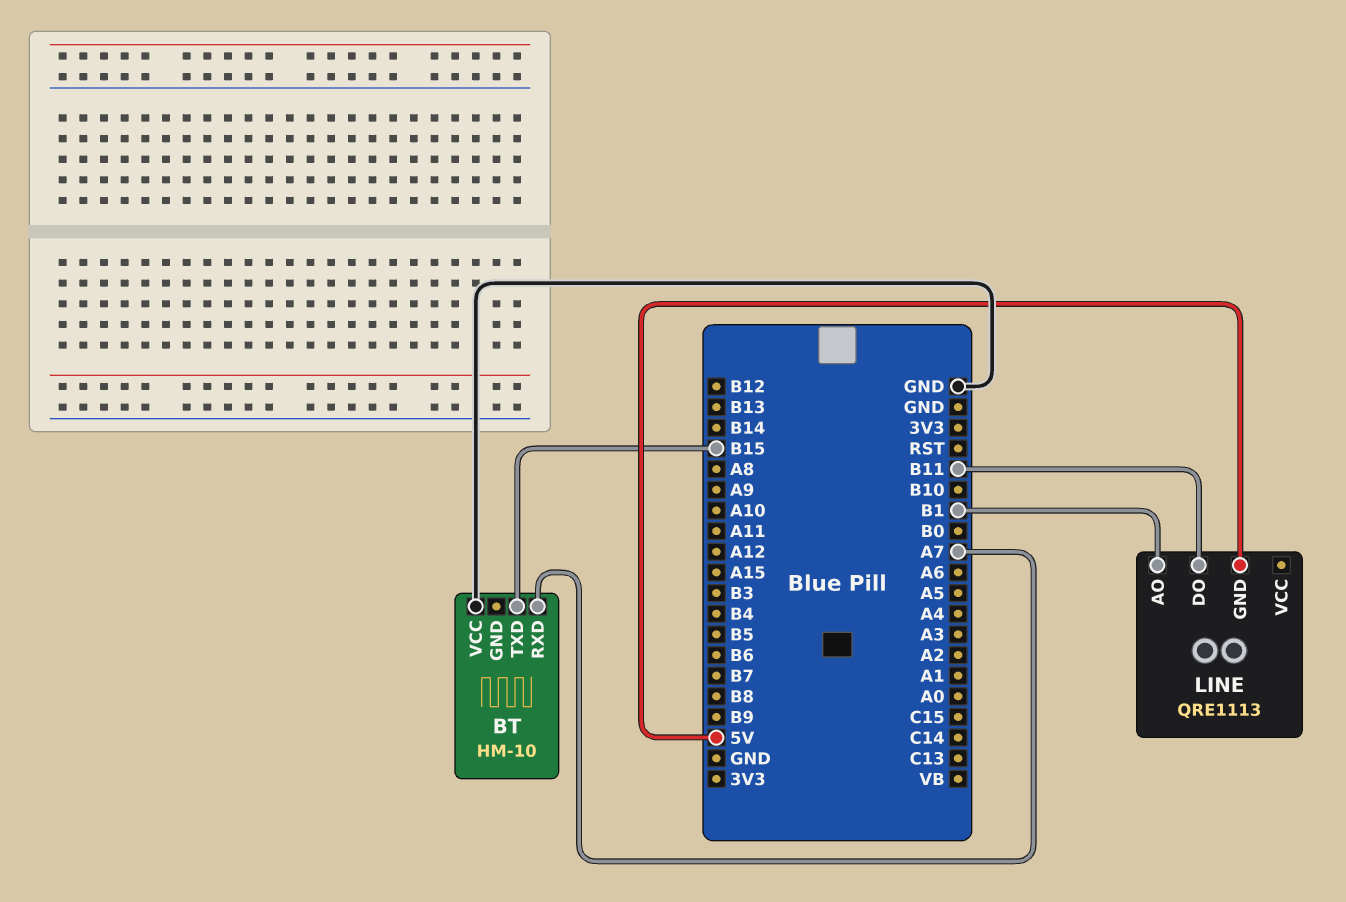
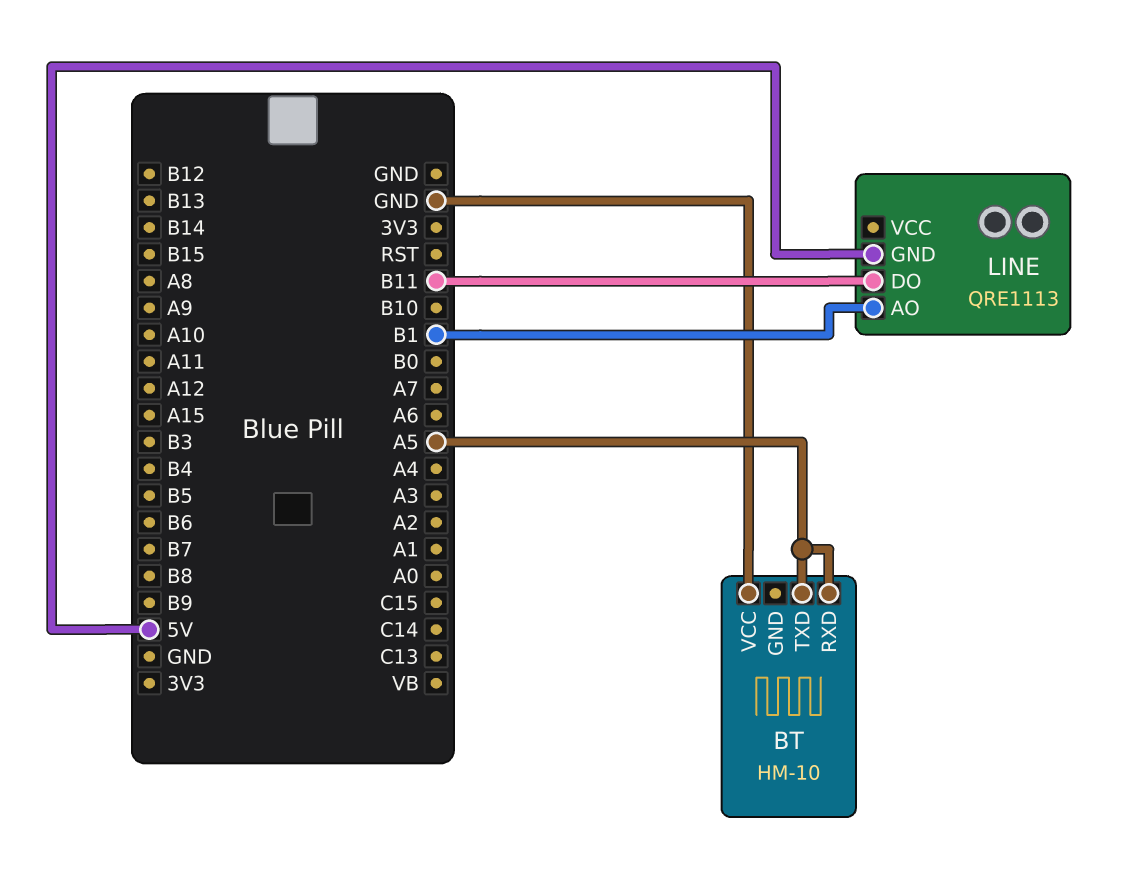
BT pin RXD: A7 -> A5
BT pin TXD: B15 -> A5

